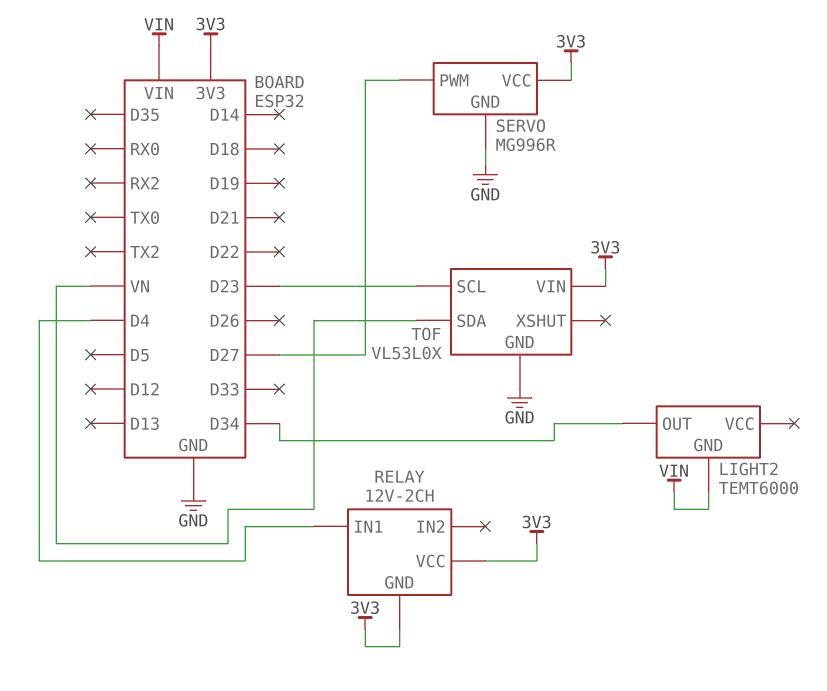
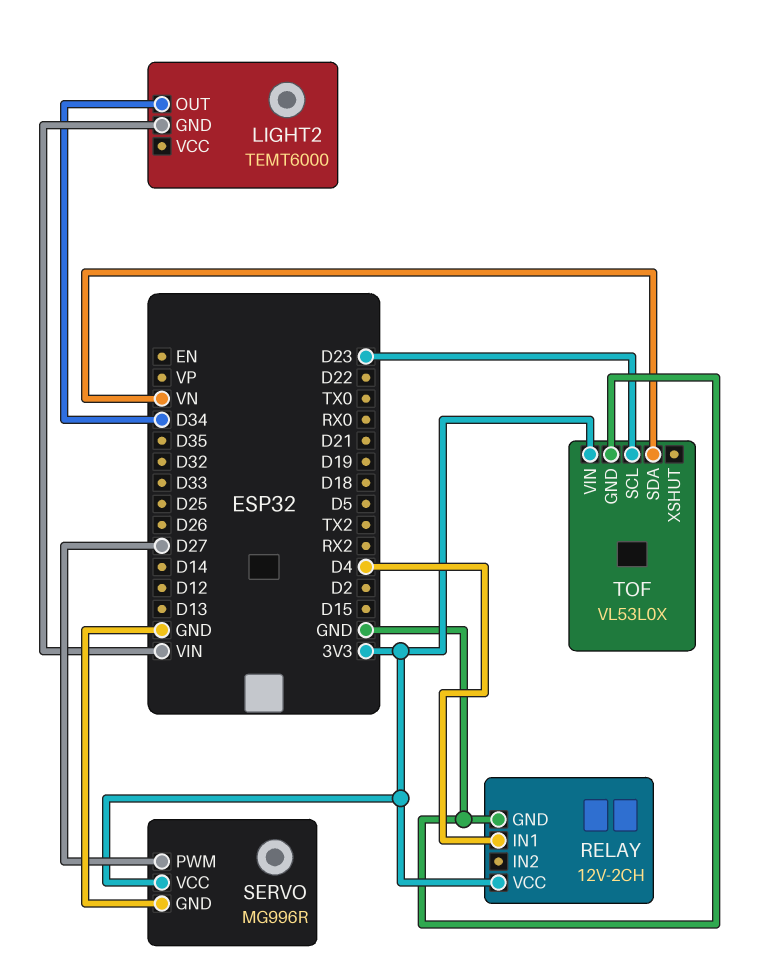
RELAY pin GND: 3V3 -> GND

